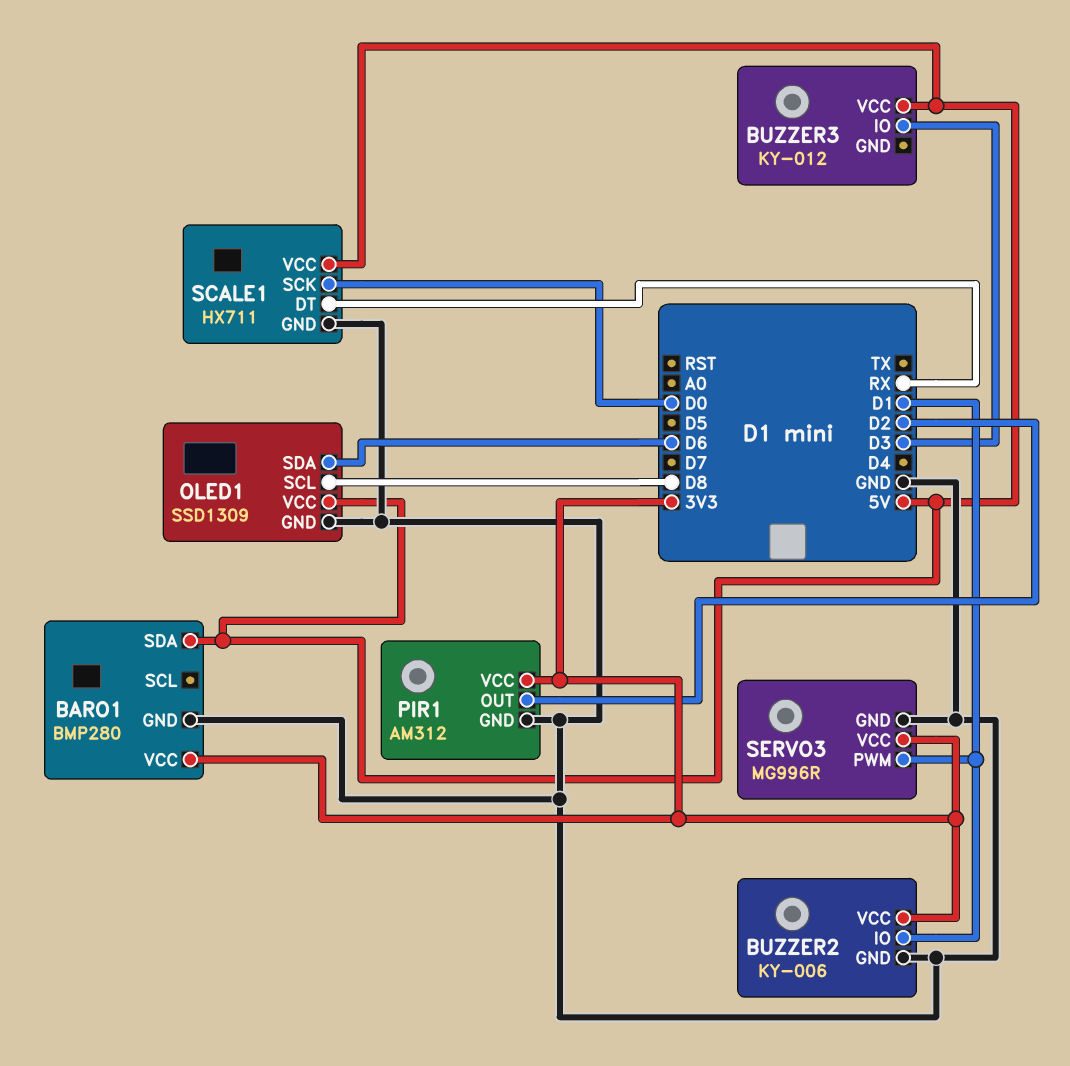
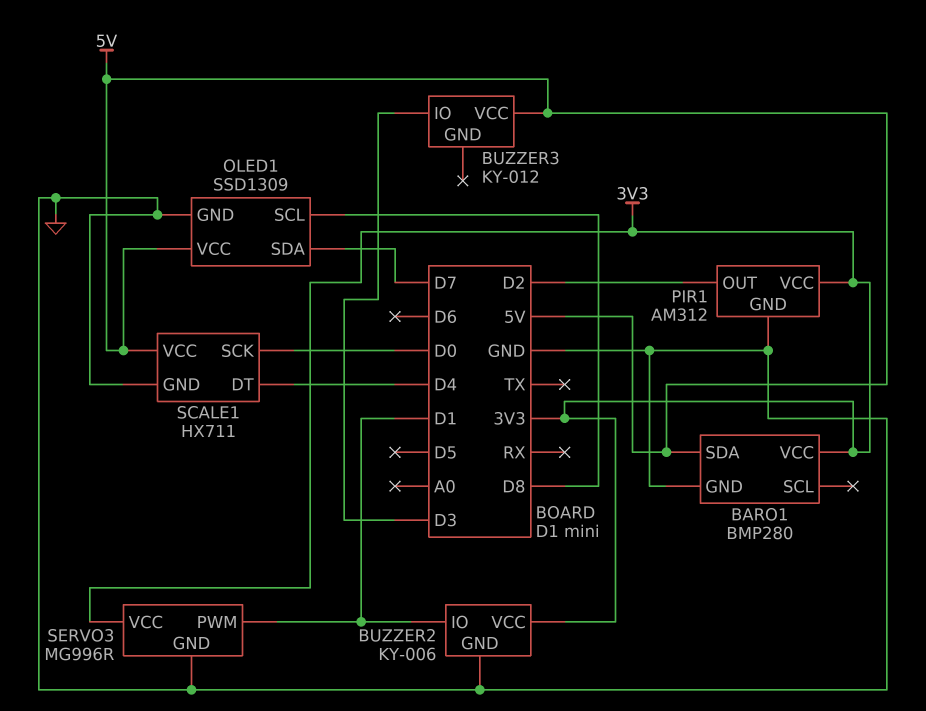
OLED1 pin SDA: D6 -> D7
SCALE1 pin DT: RX -> D4

